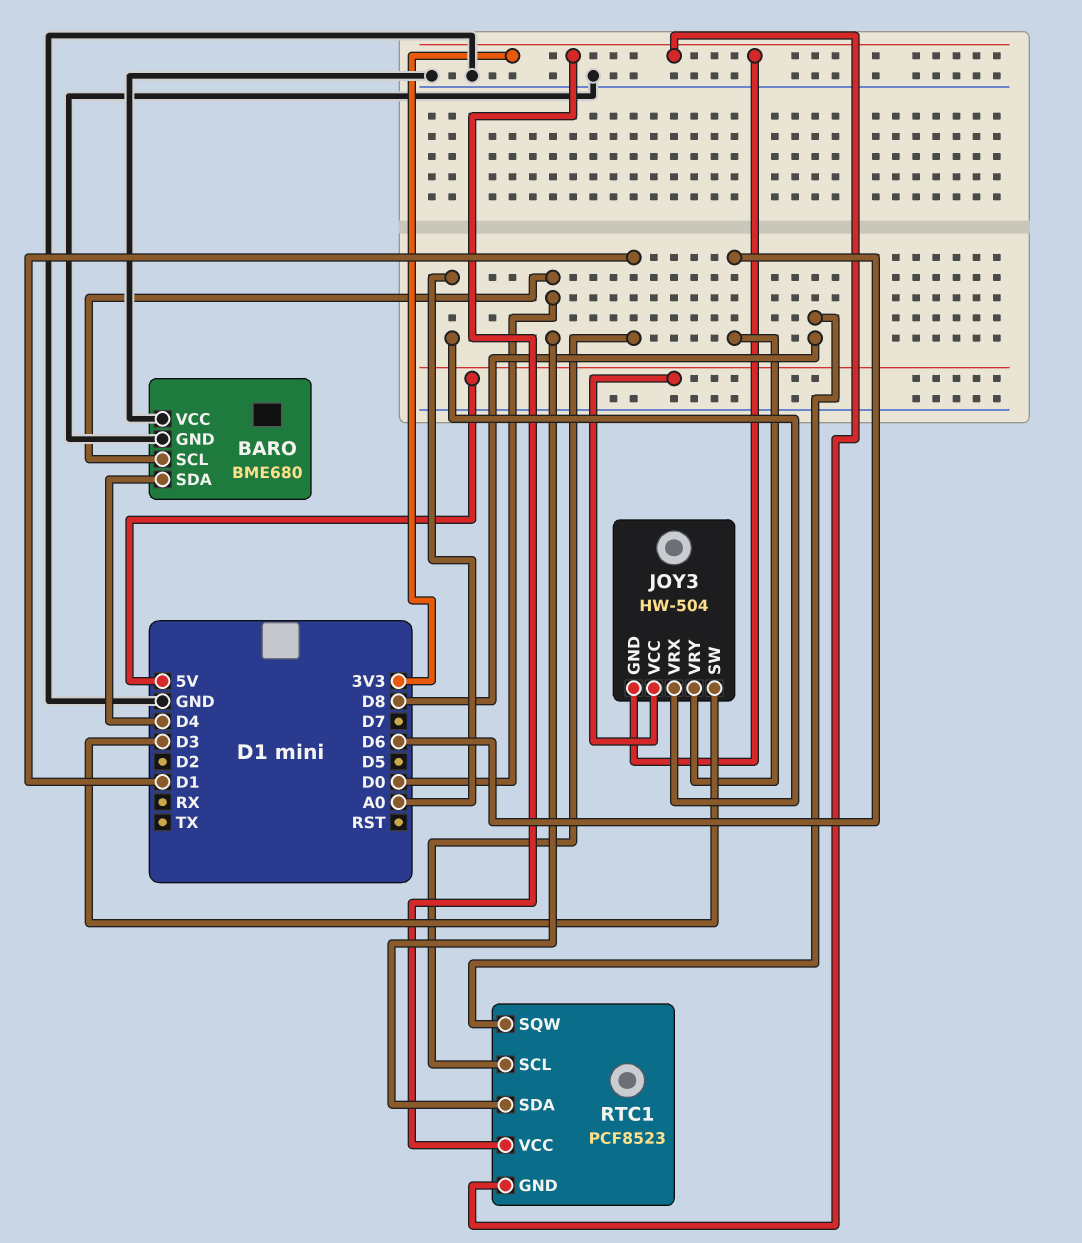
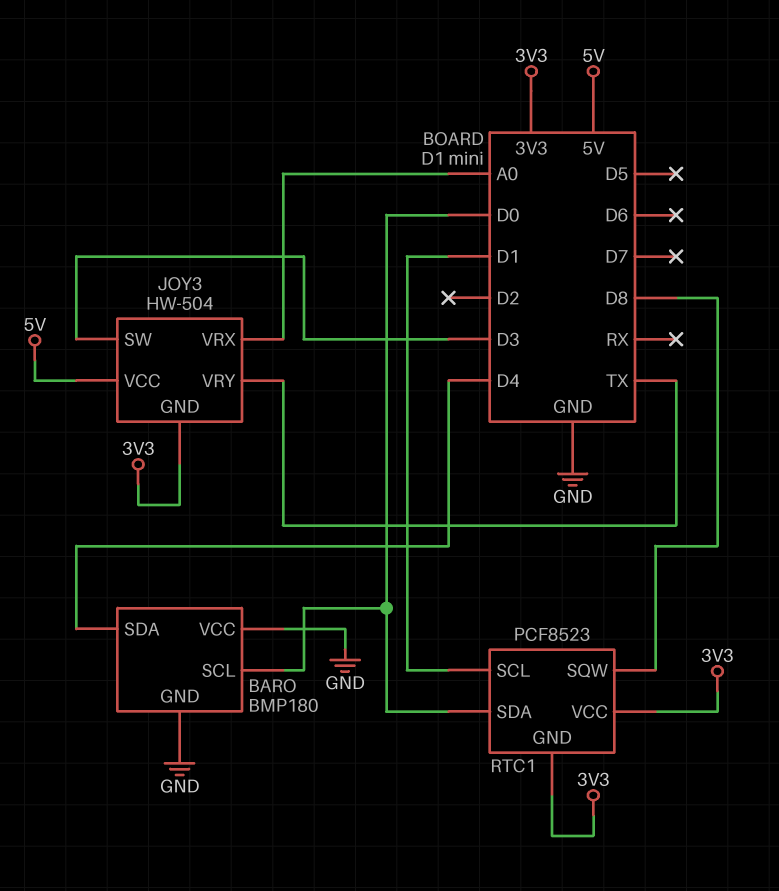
BARO: BME680 -> BMP180
JOY3 pin VRY: D6 -> TX

